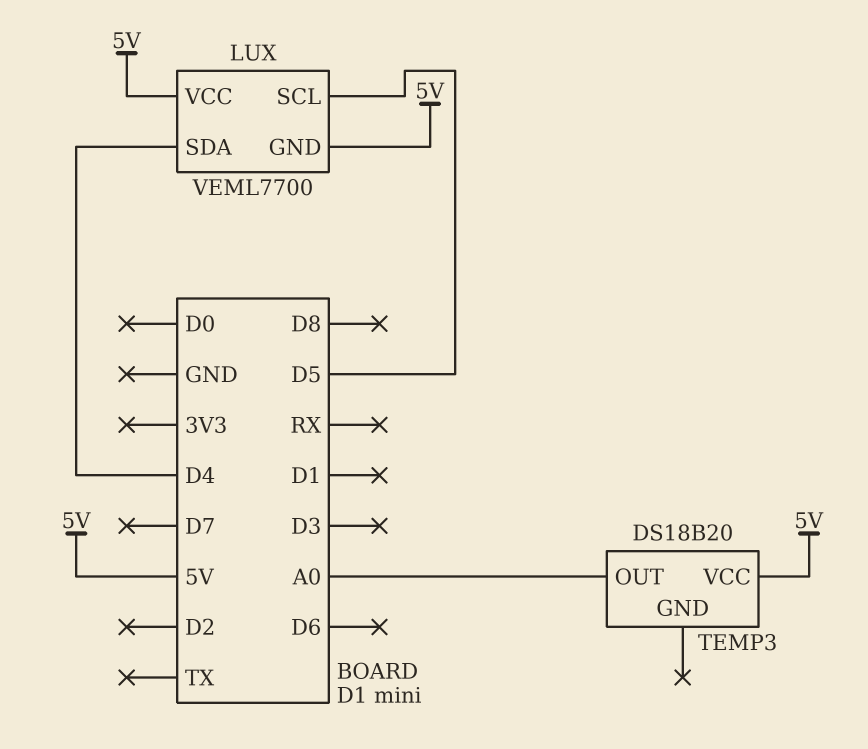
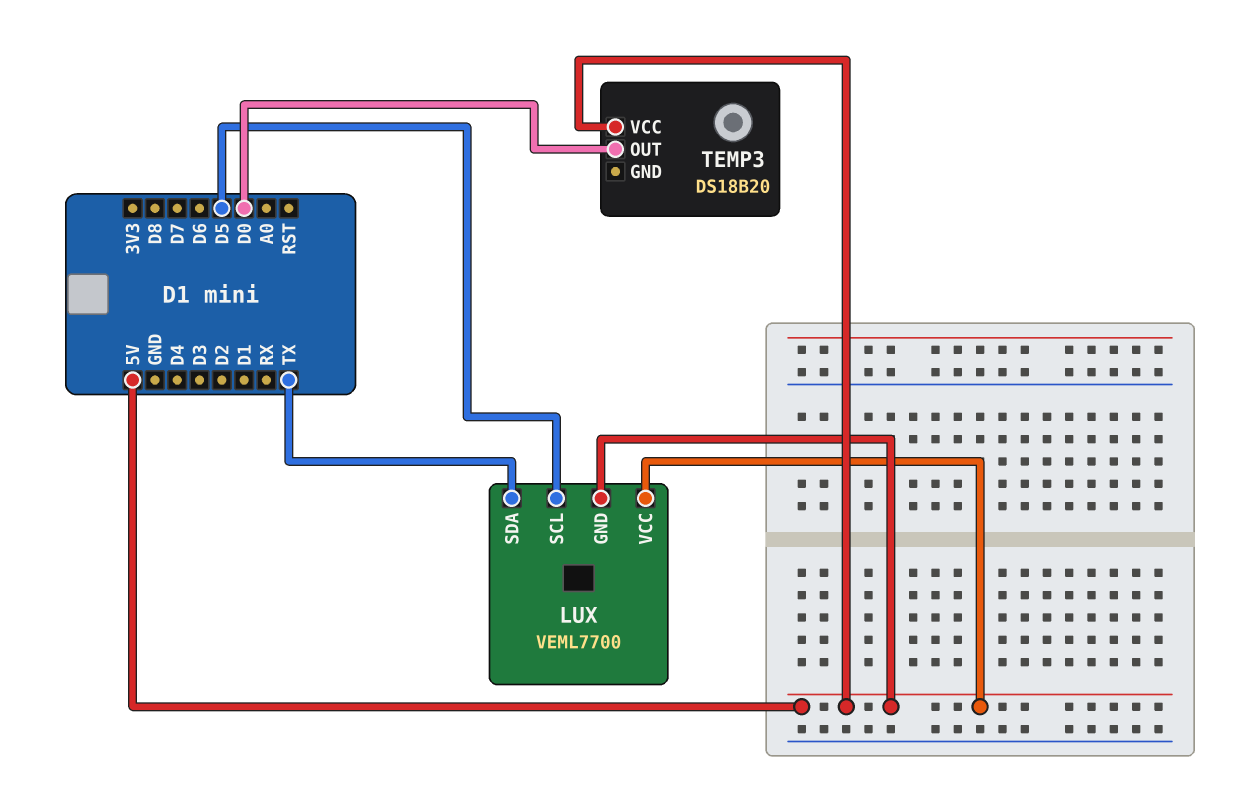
LUX pin SDA: D4 -> TX
TEMP3 pin OUT: A0 -> D0

